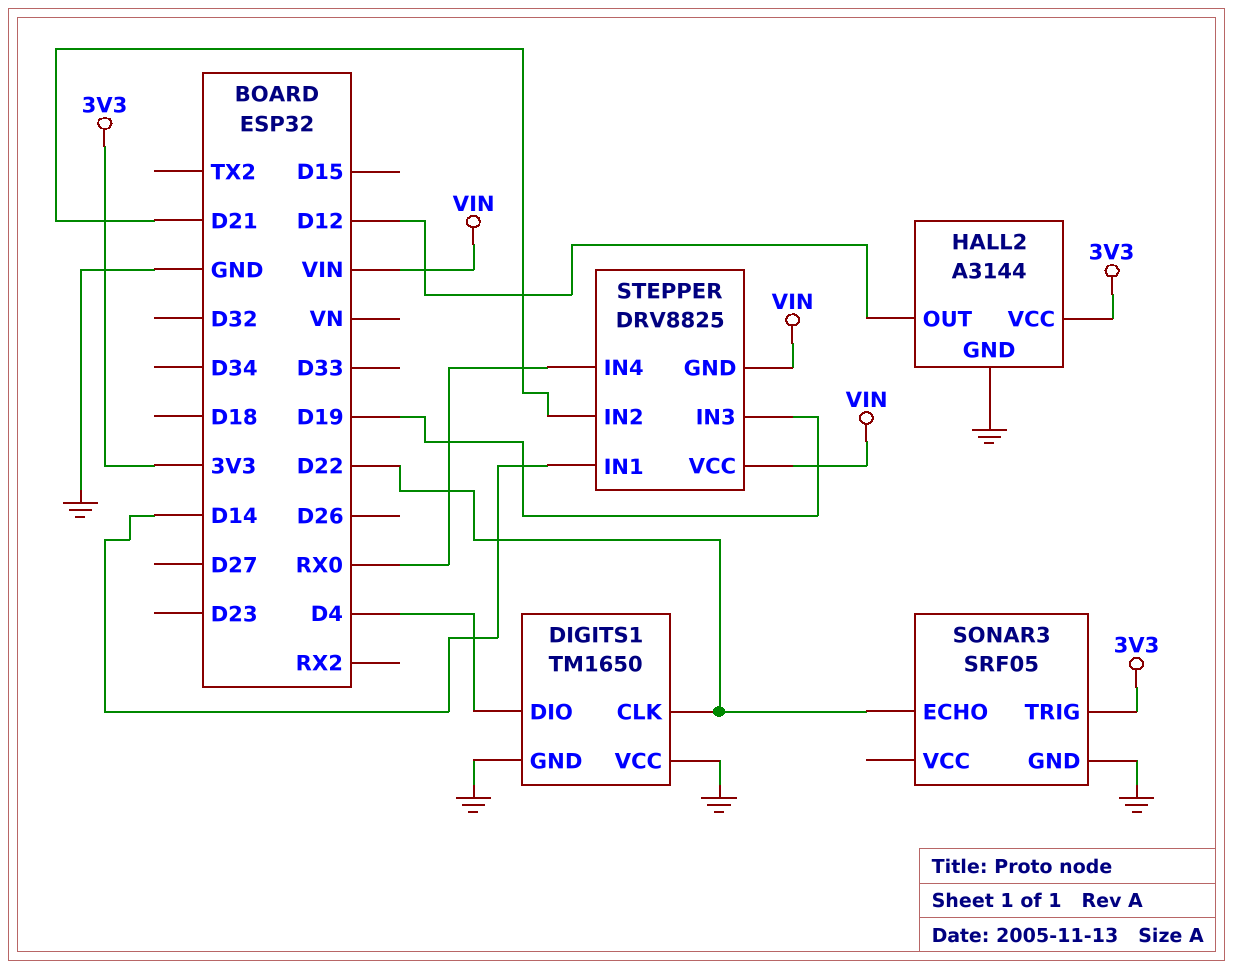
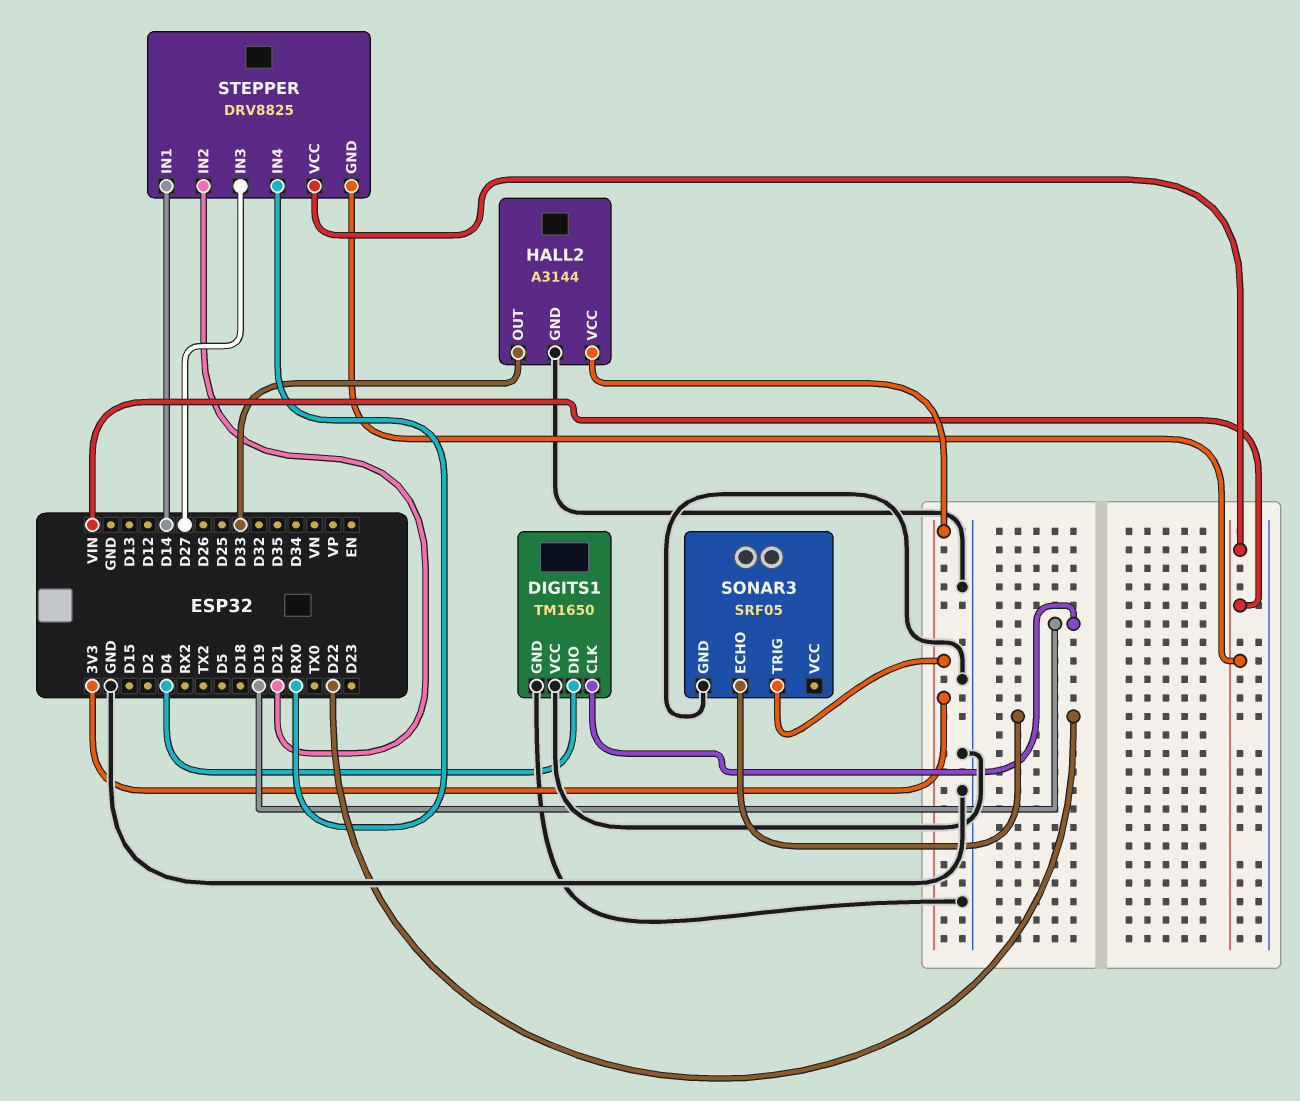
DIGITS1 pin CLK: D22 -> D19
HALL2 pin OUT: D12 -> D33
STEPPER pin IN3: D19 -> D27

